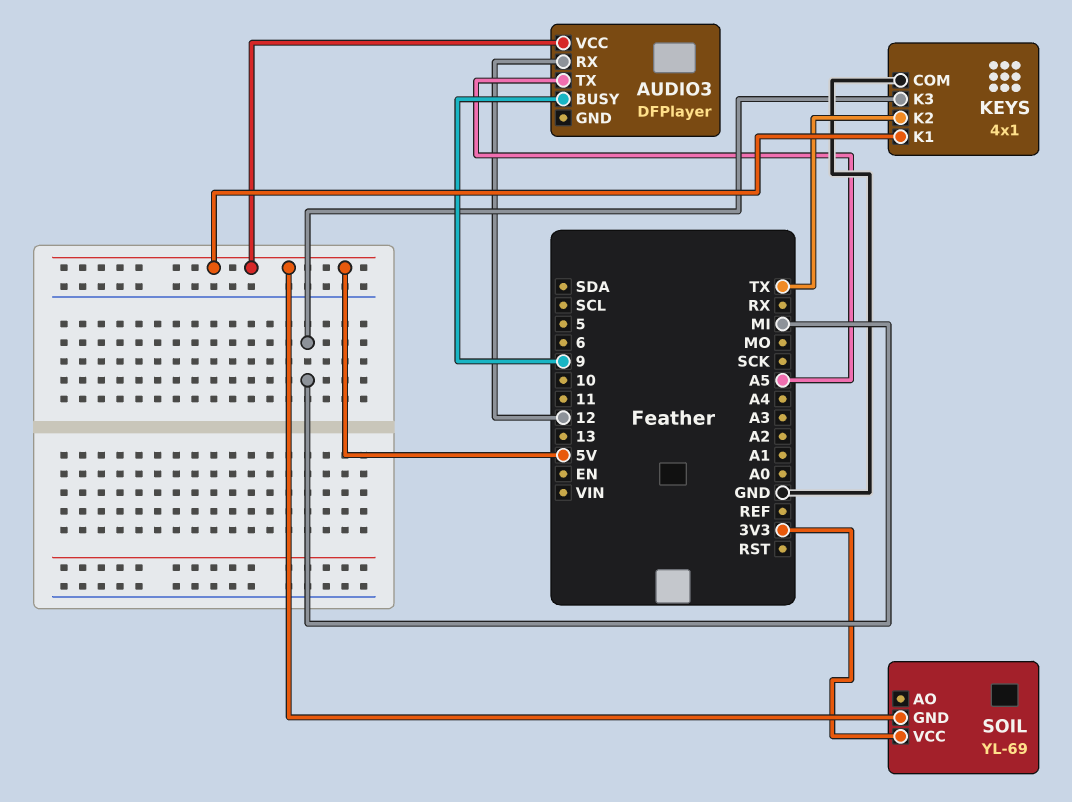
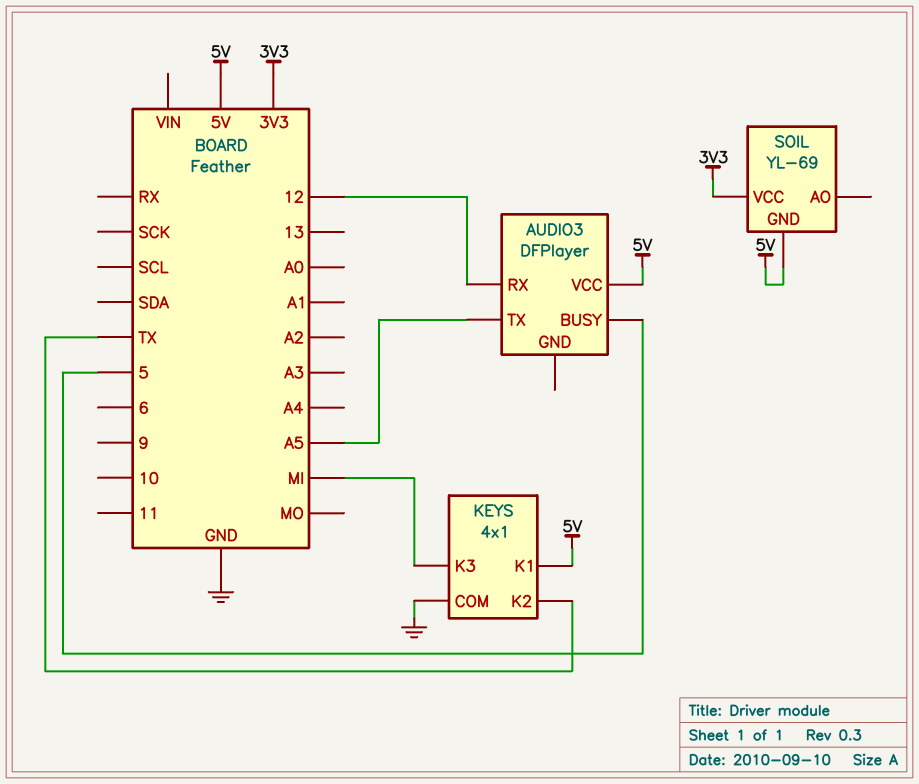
AUDIO3 pin BUSY: 9 -> 5

